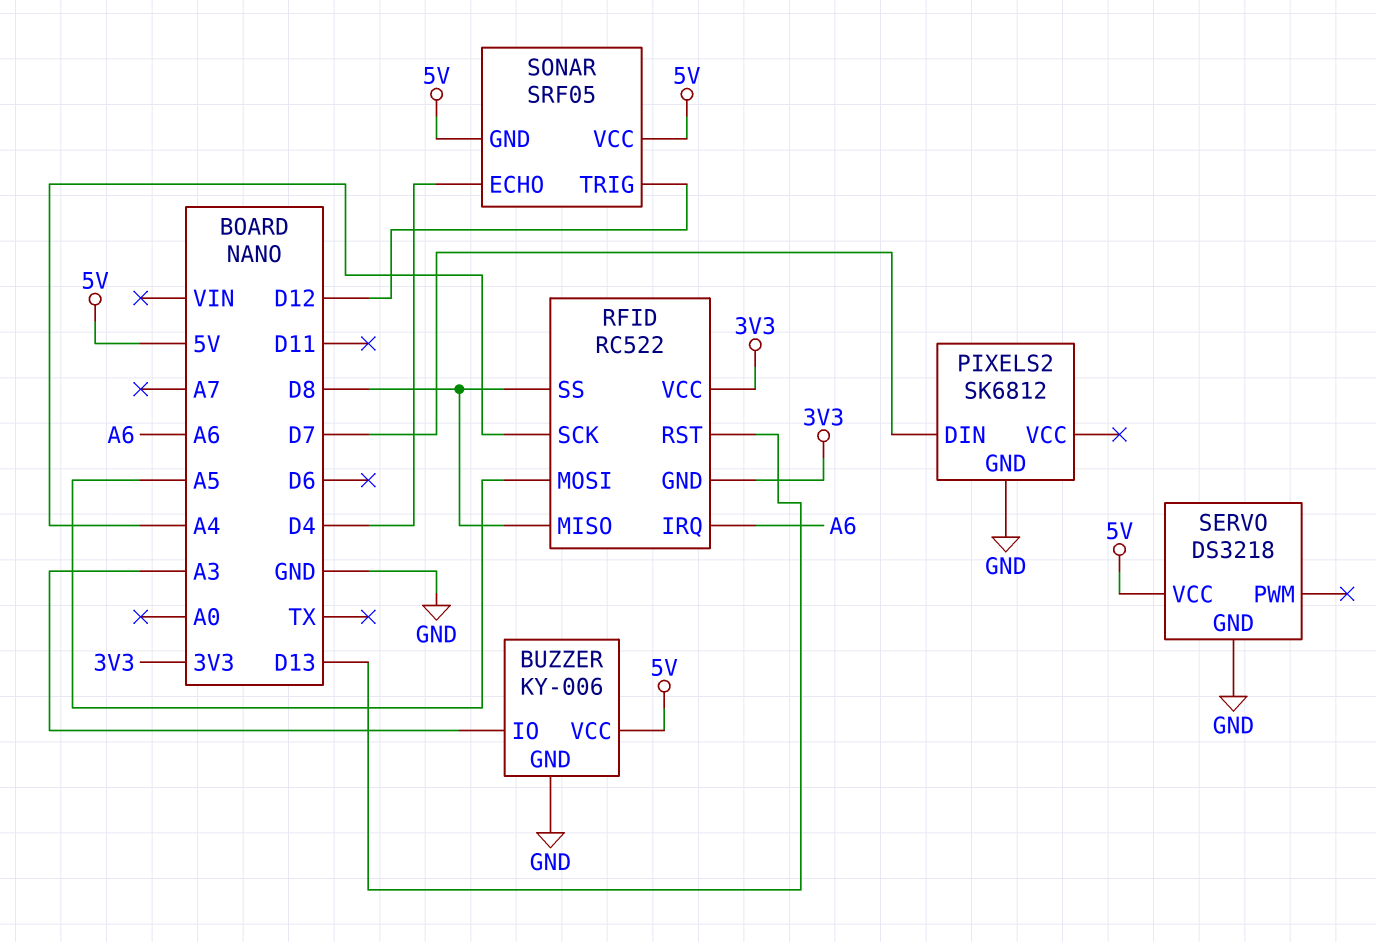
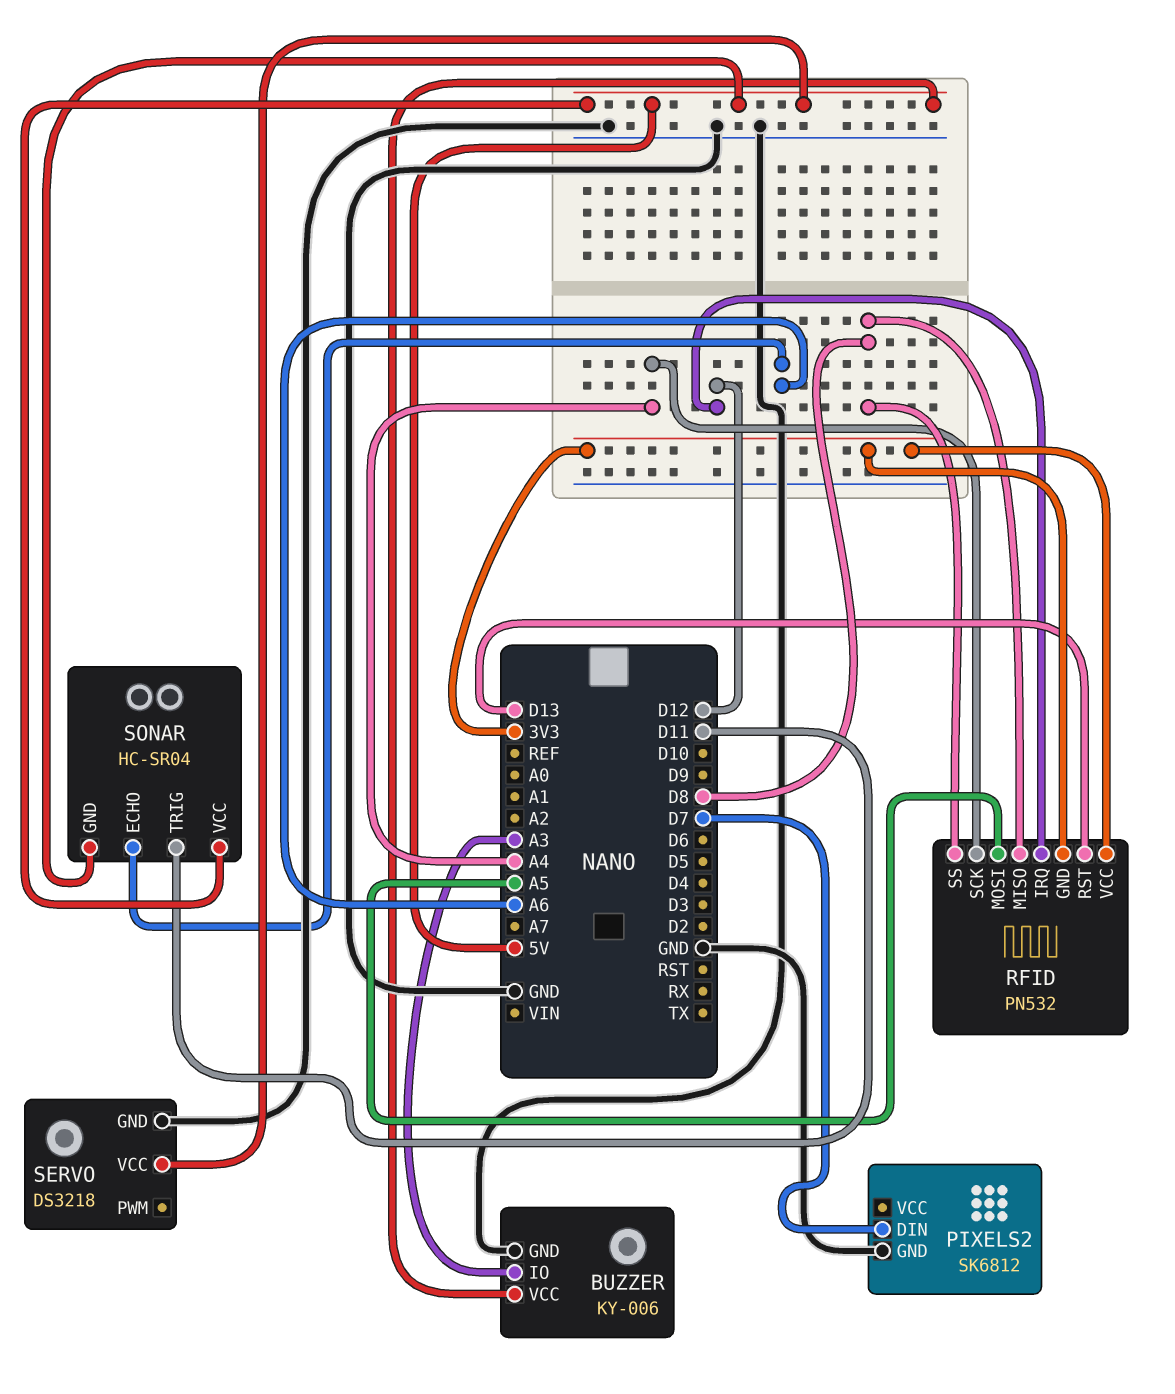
RFID: RC522 -> PN532
RFID pin IRQ: A6 -> D12
SONAR: SRF05 -> HC-SR04
SONAR pin ECHO: D4 -> A6
SONAR pin TRIG: D12 -> D11

